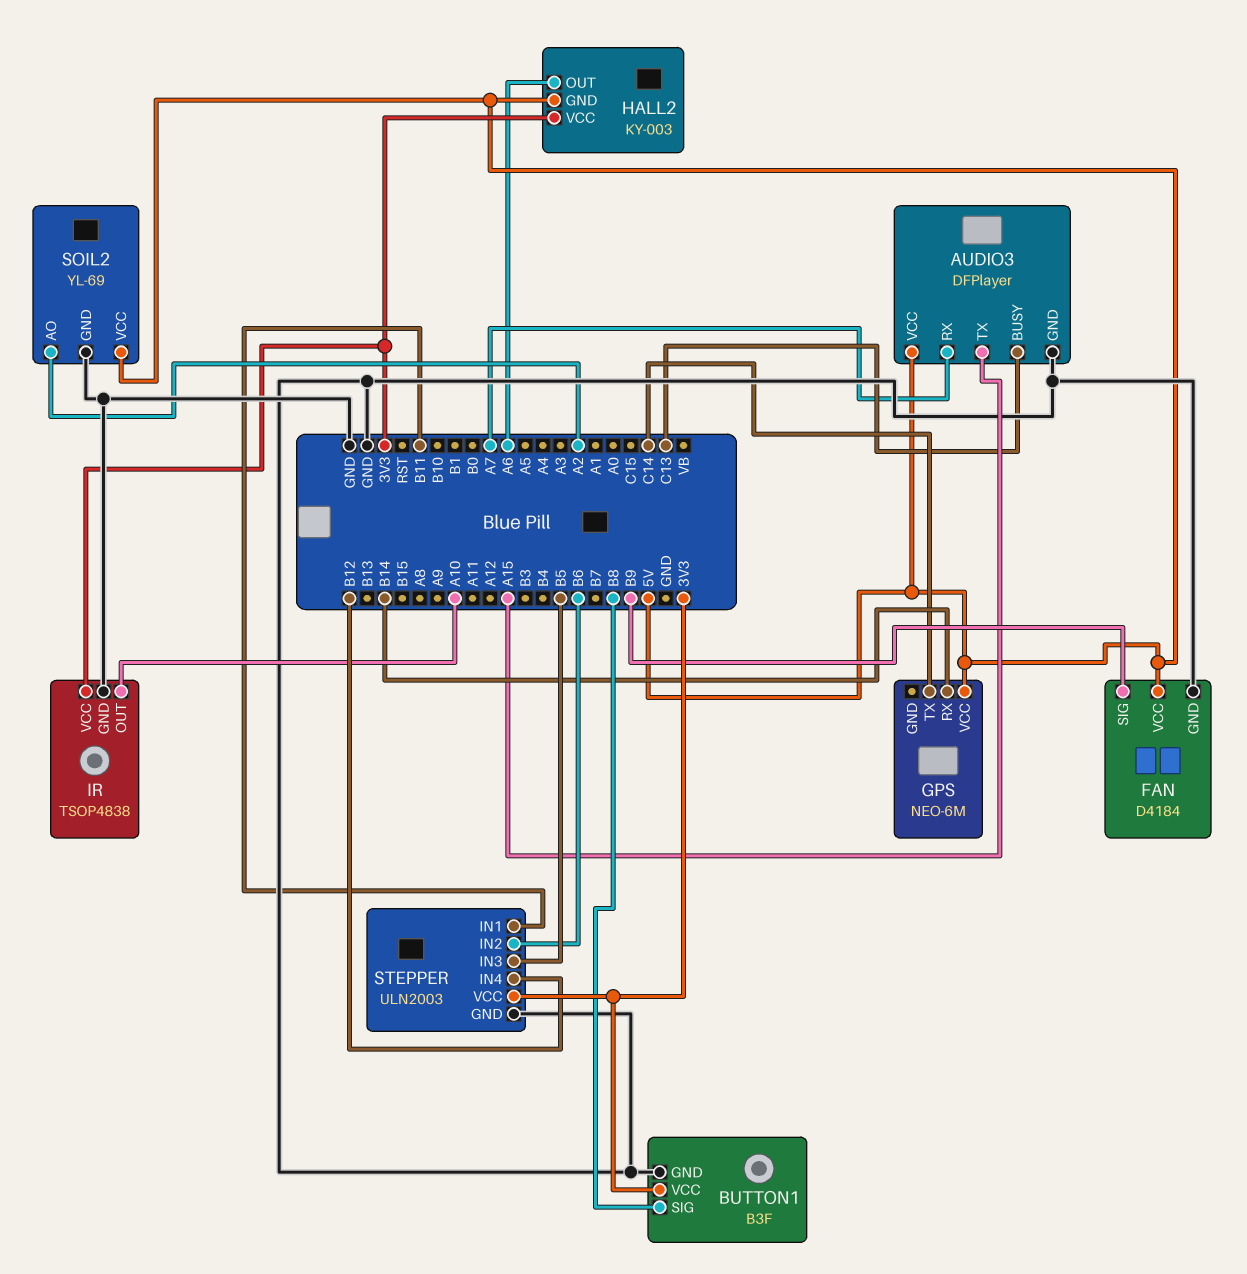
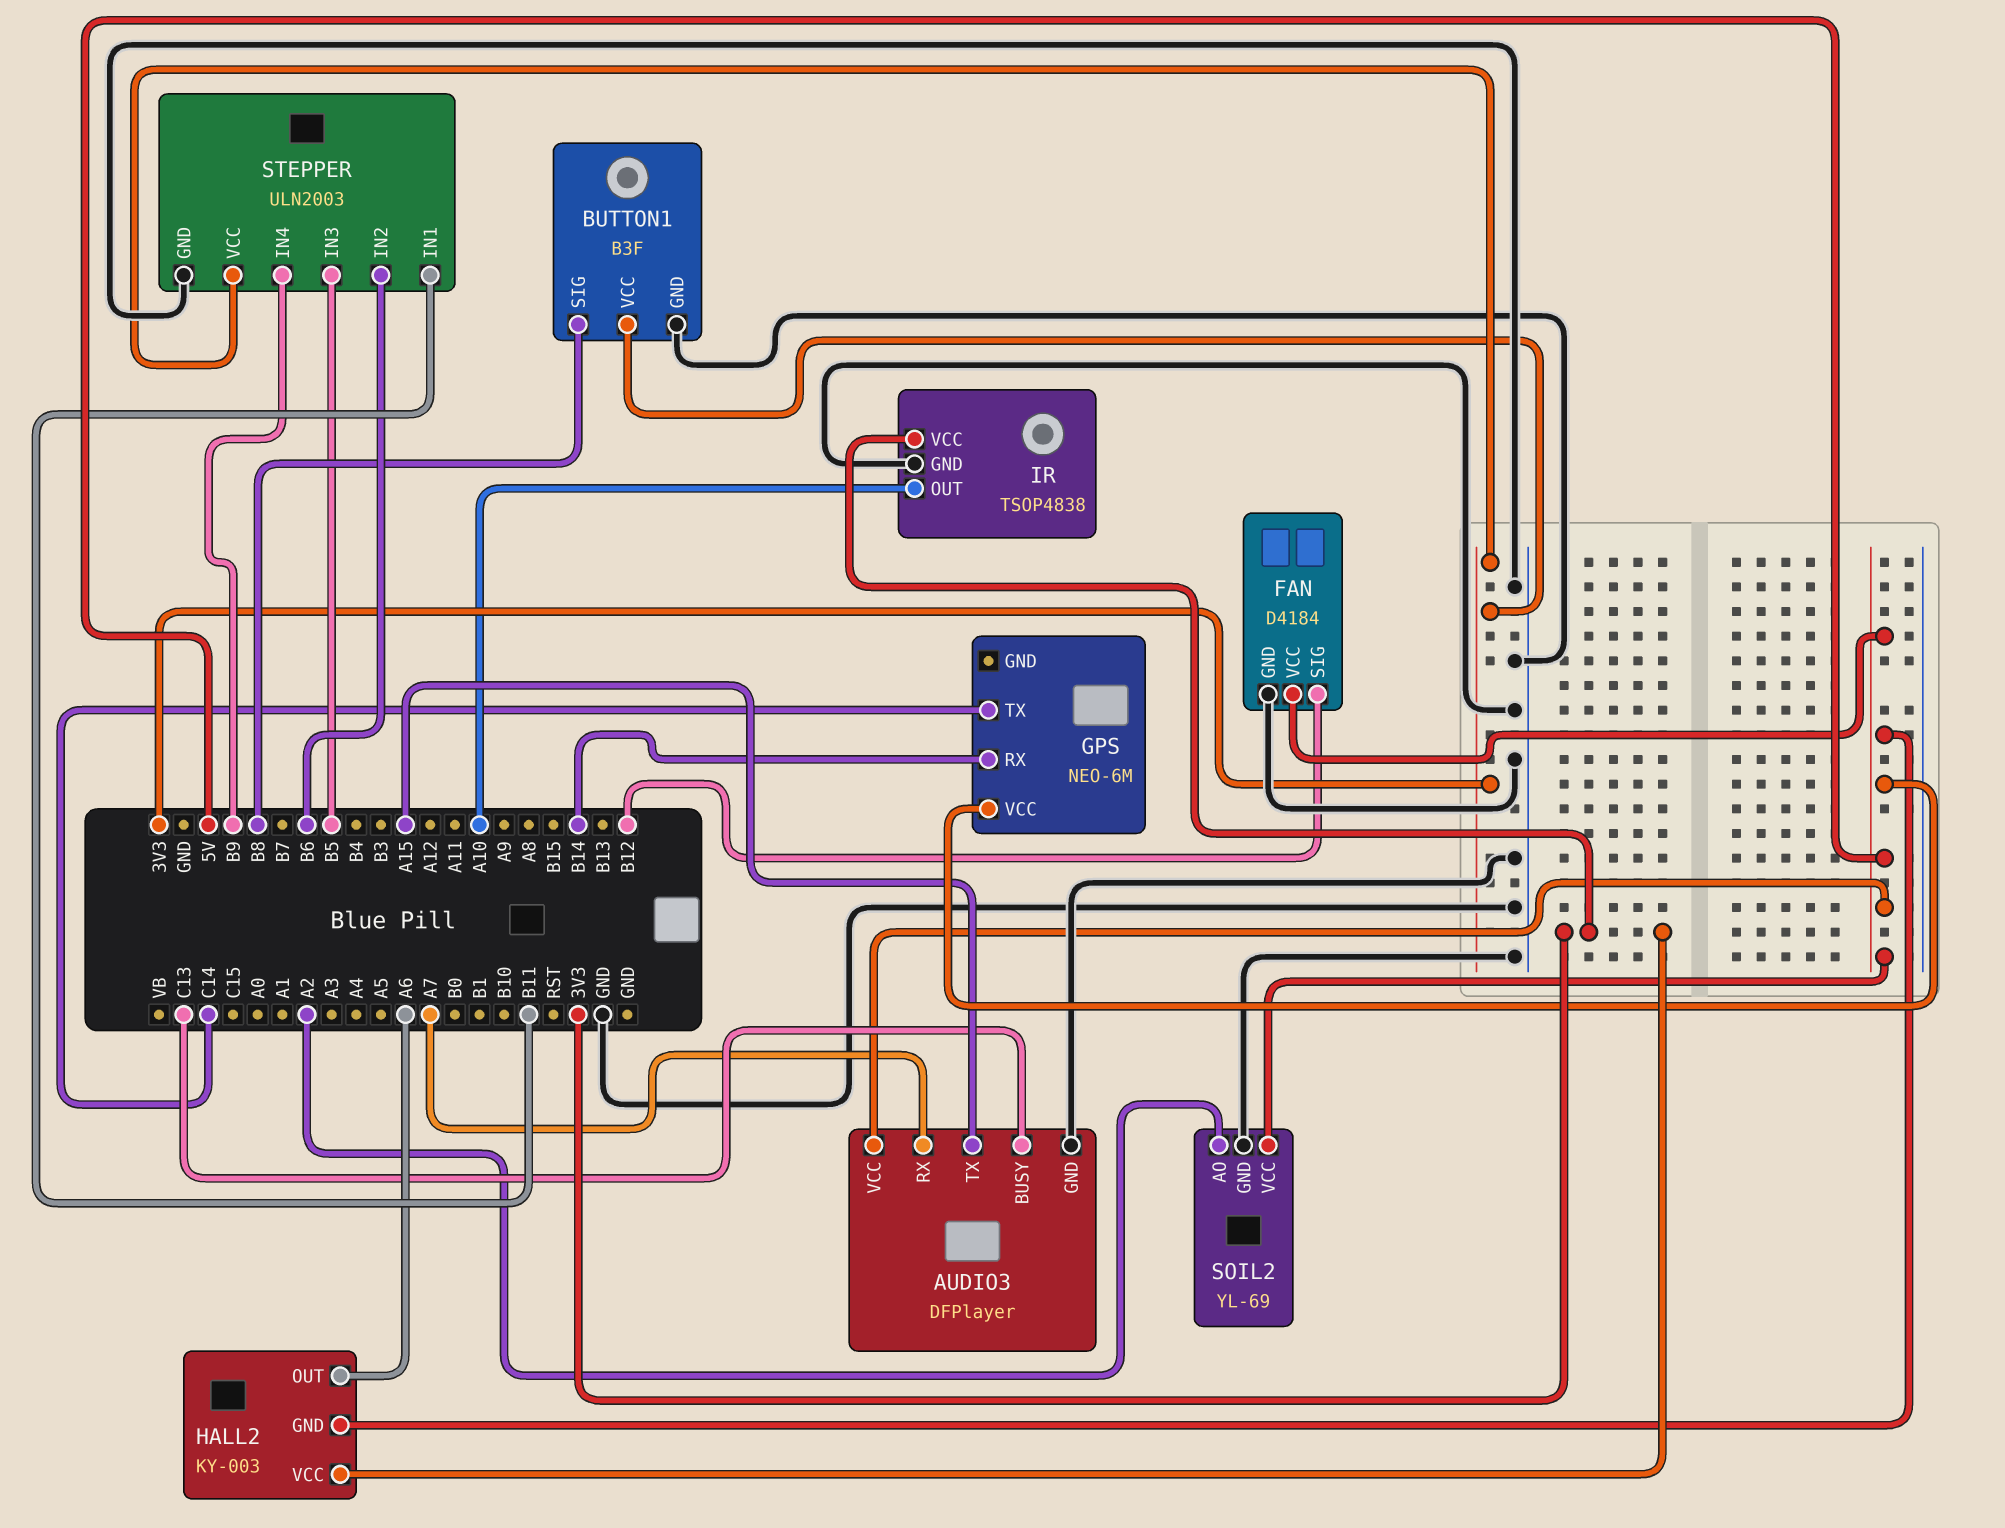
FAN pin SIG: B9 -> B12
STEPPER pin IN4: B12 -> B9

